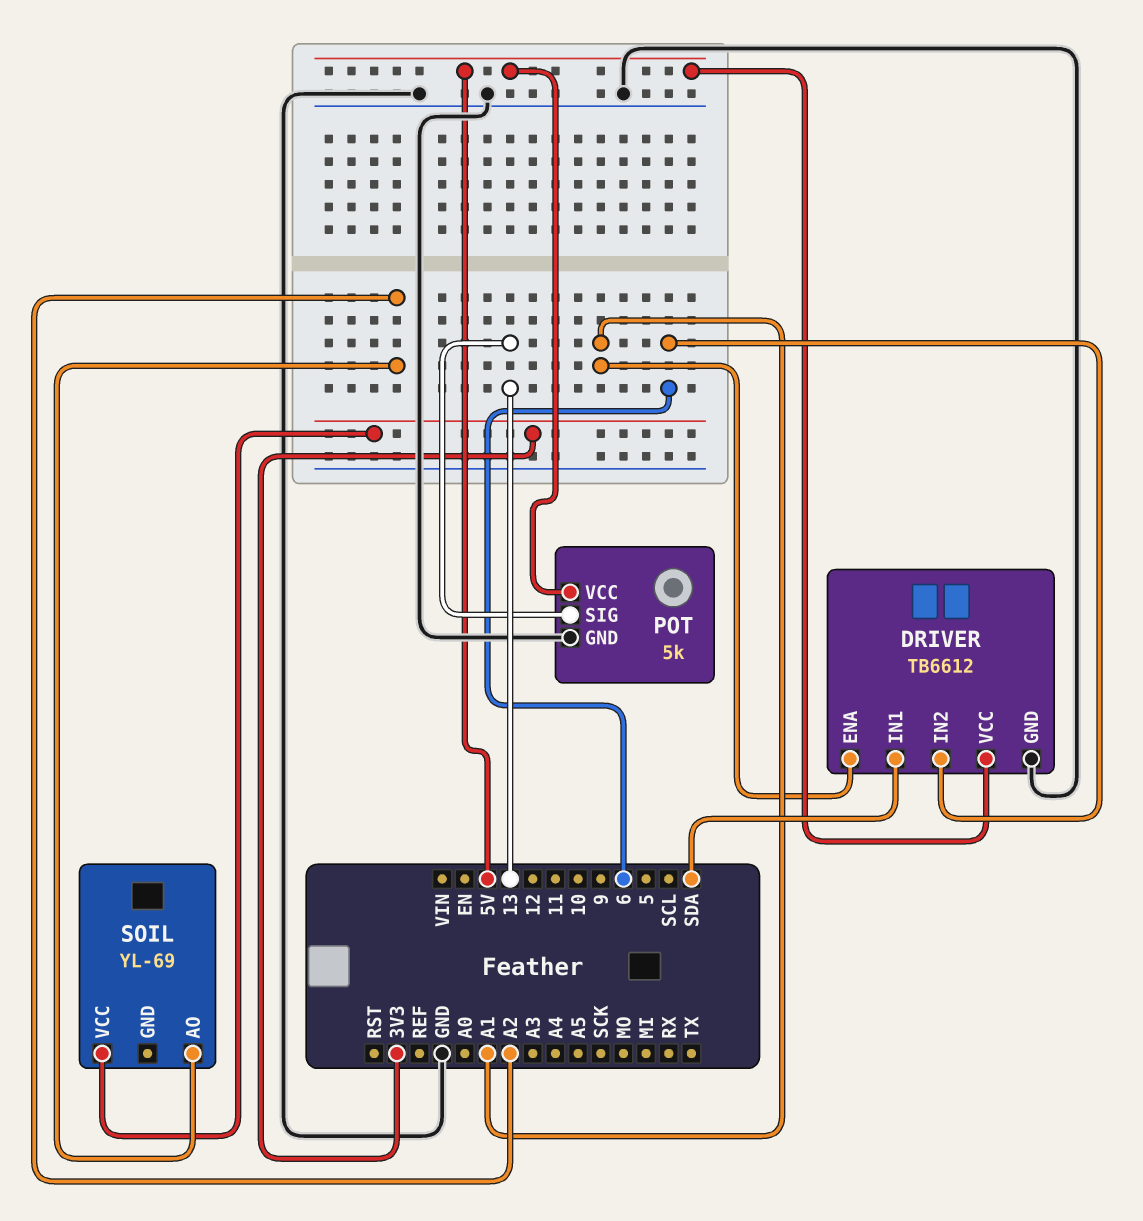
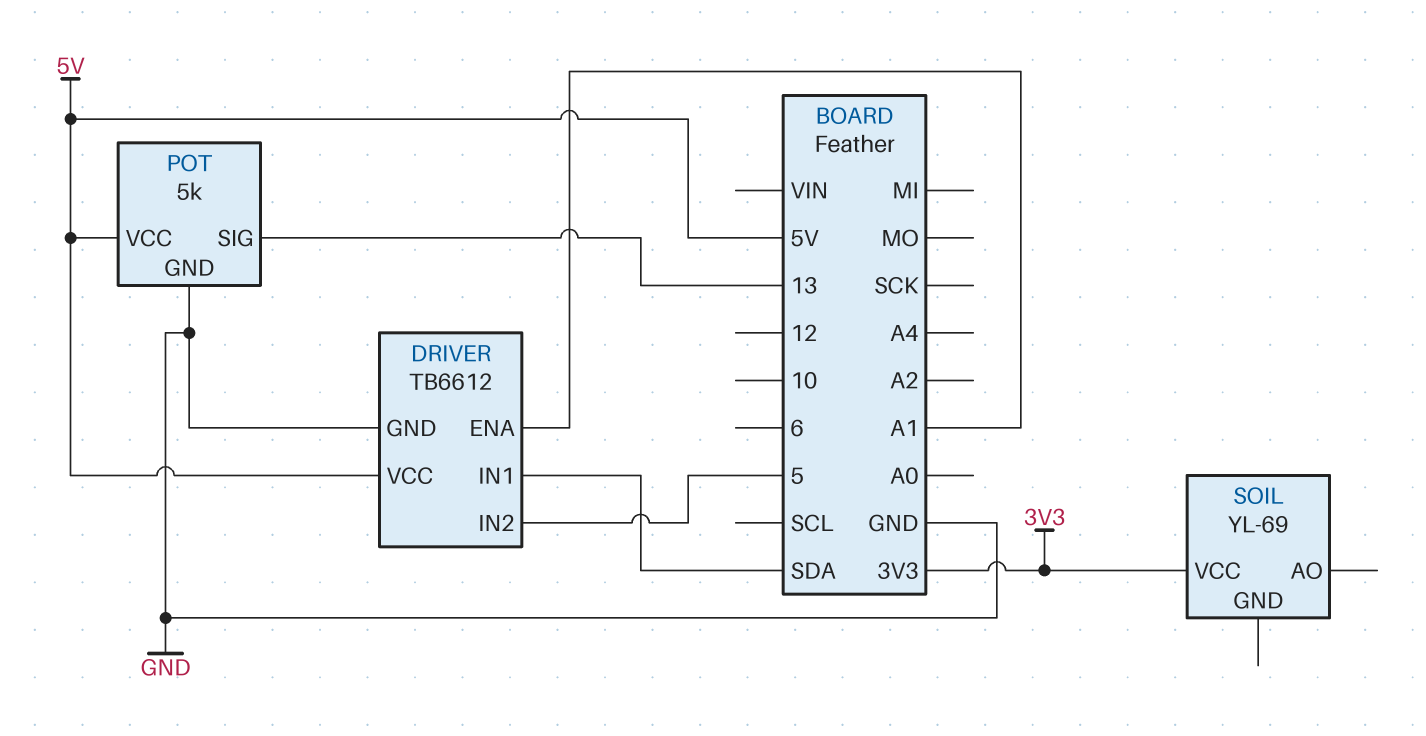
DRIVER pin IN2: 6 -> 5
SOIL pin AO: A2 -> none

